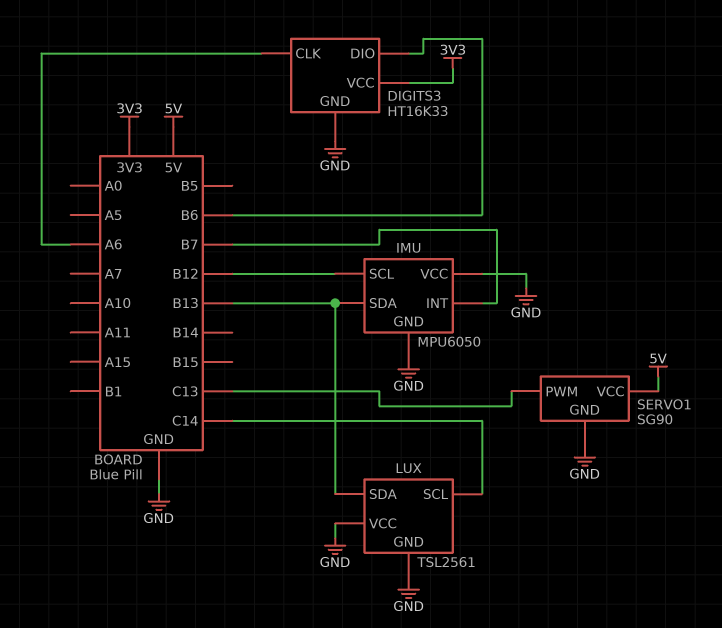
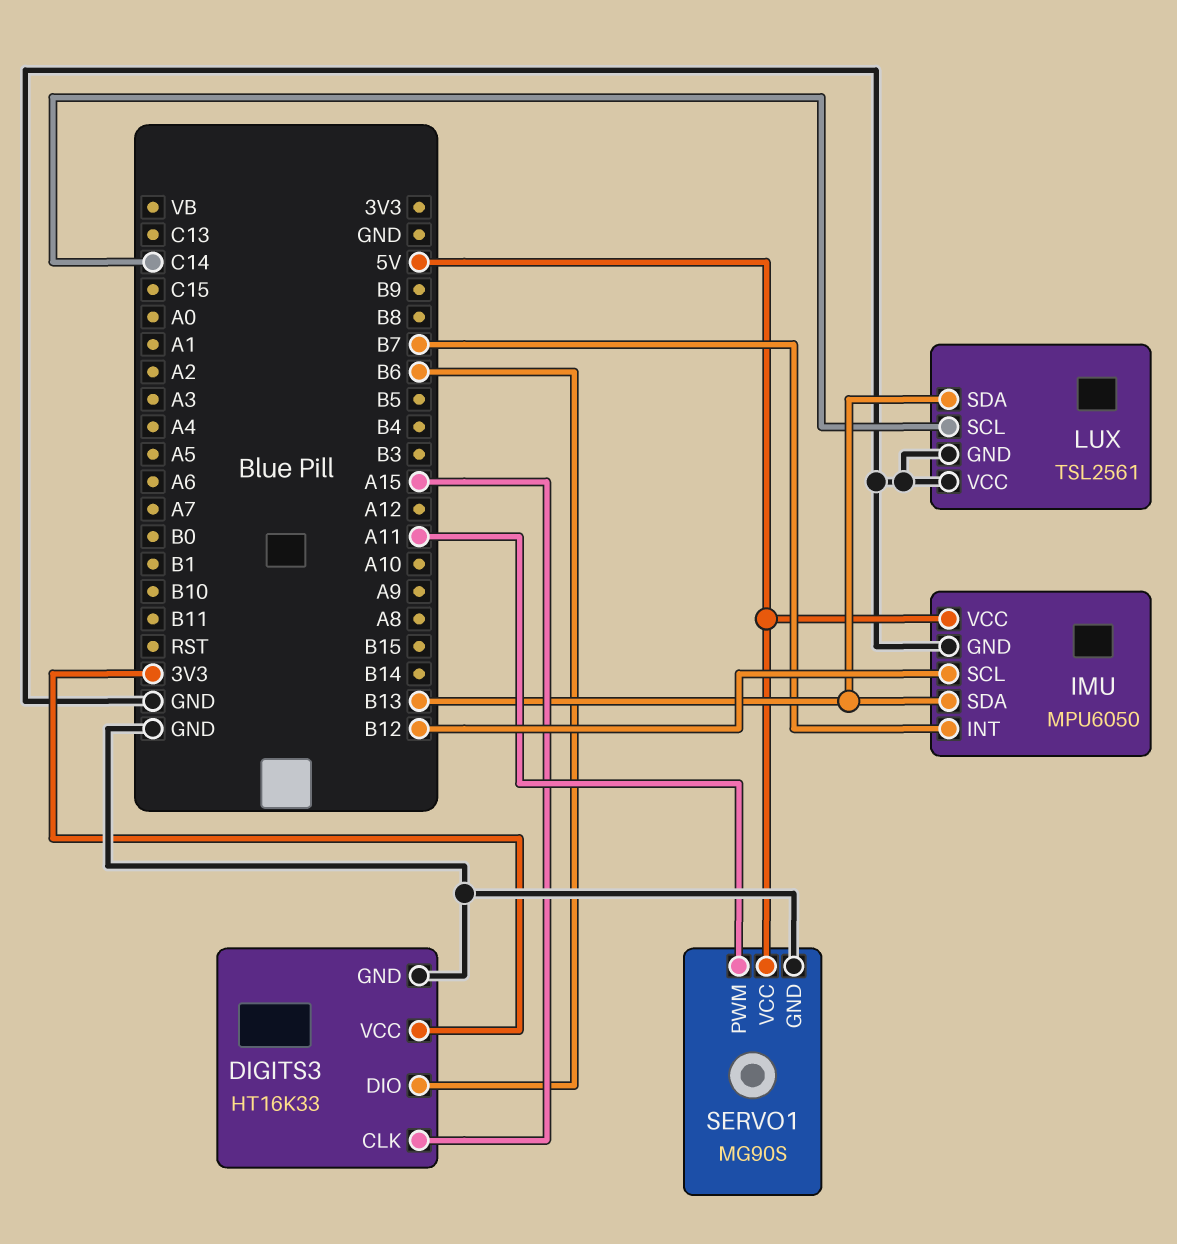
DIGITS3 pin CLK: A6 -> A15
IMU pin VCC: GND -> 5V
SERVO1: SG90 -> MG90S
SERVO1 pin PWM: C13 -> A11

